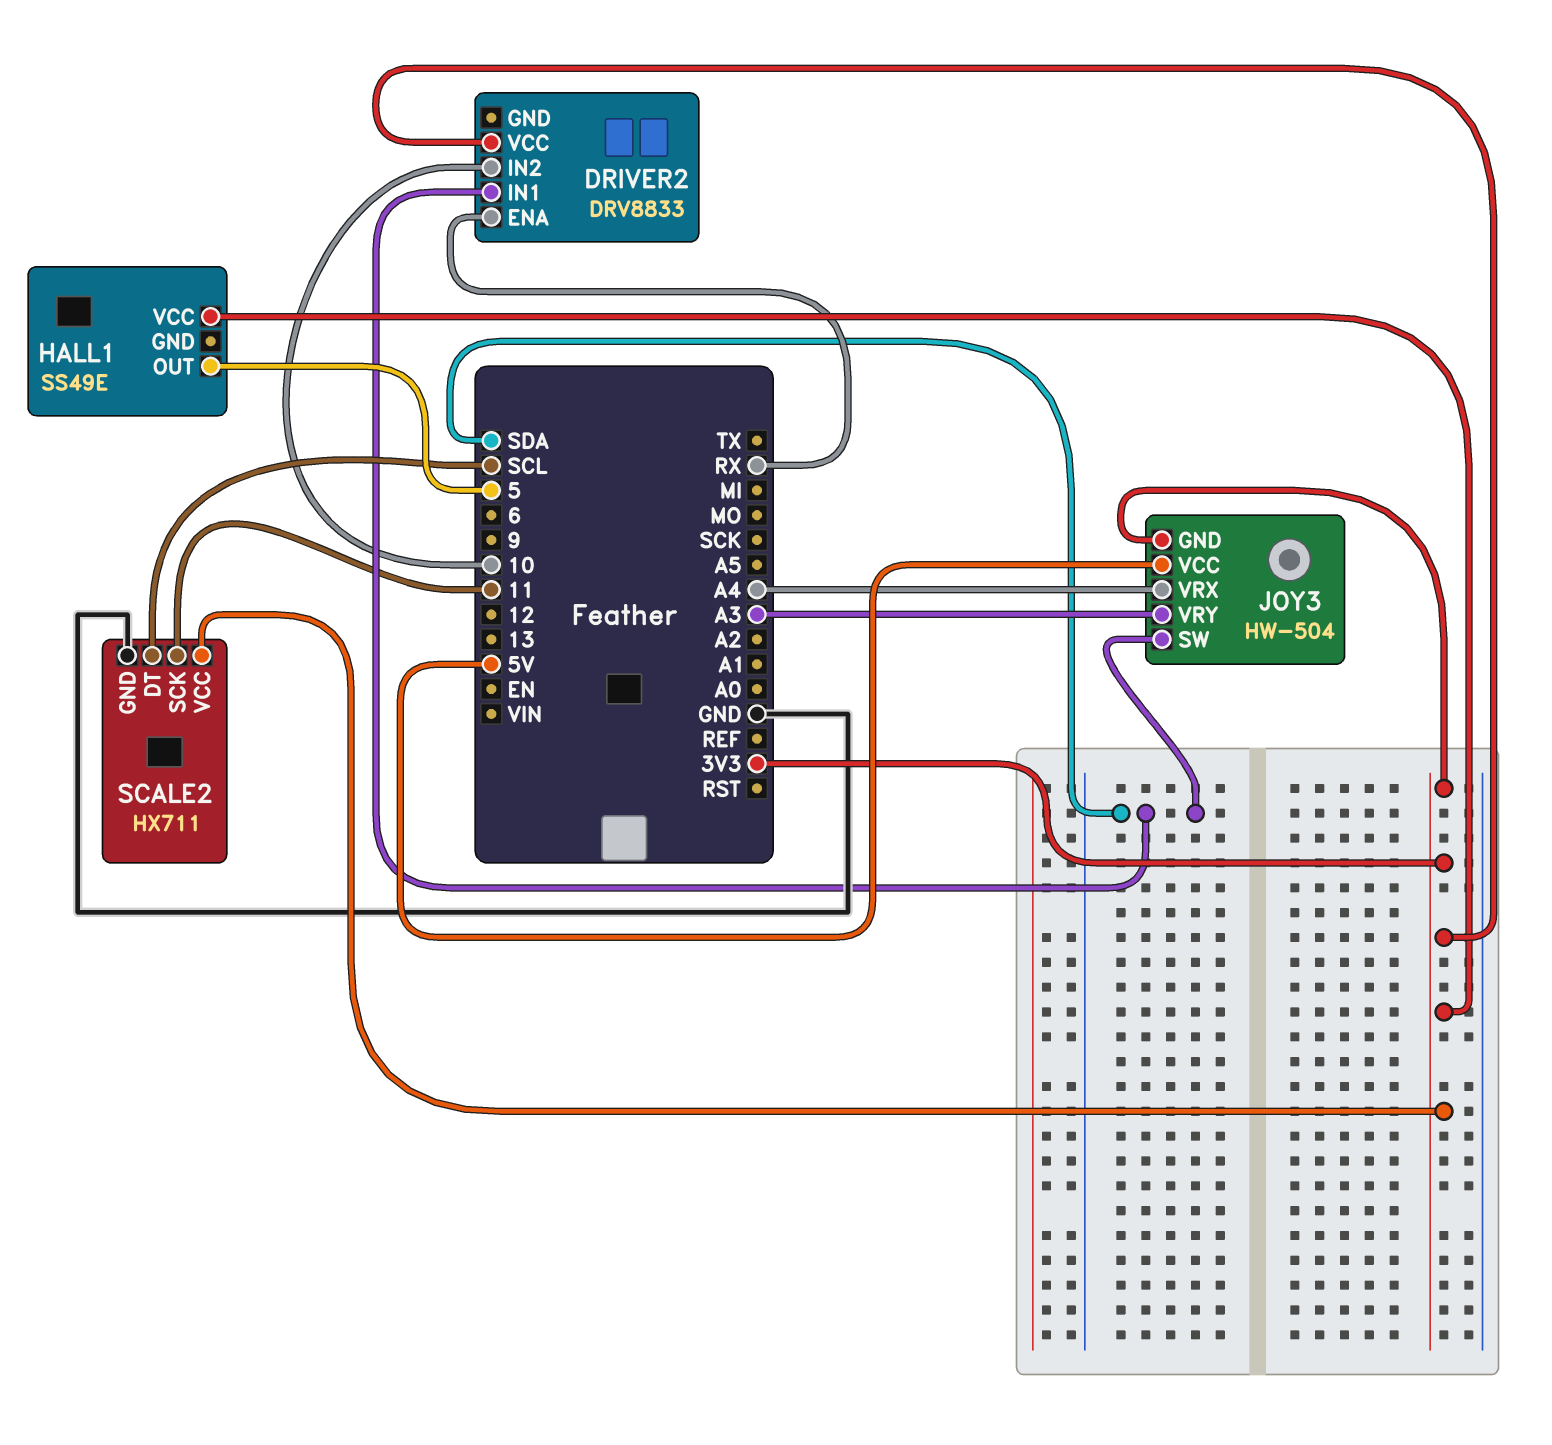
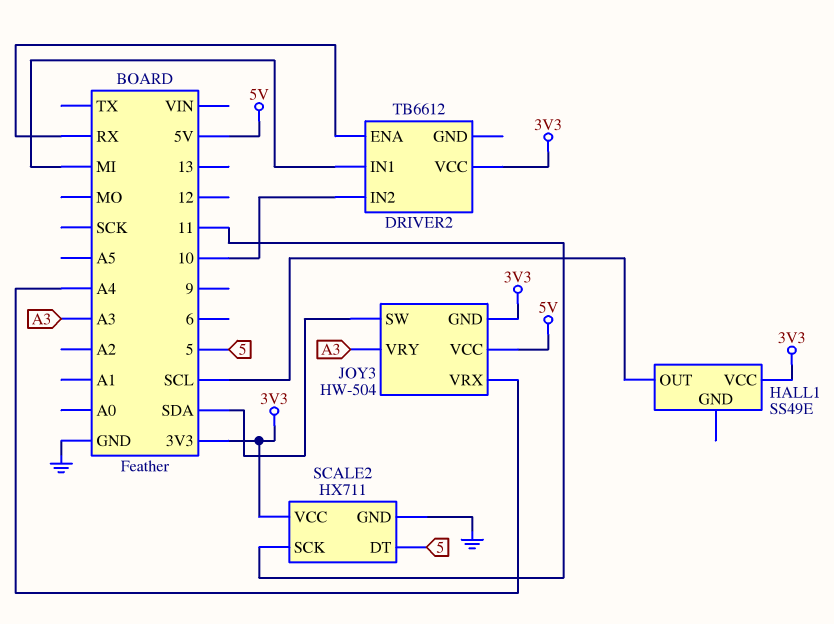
DRIVER2: DRV8833 -> TB6612
DRIVER2 pin IN1: SDA -> MI
HALL1 pin OUT: 5 -> SCL
SCALE2 pin DT: SCL -> 5

